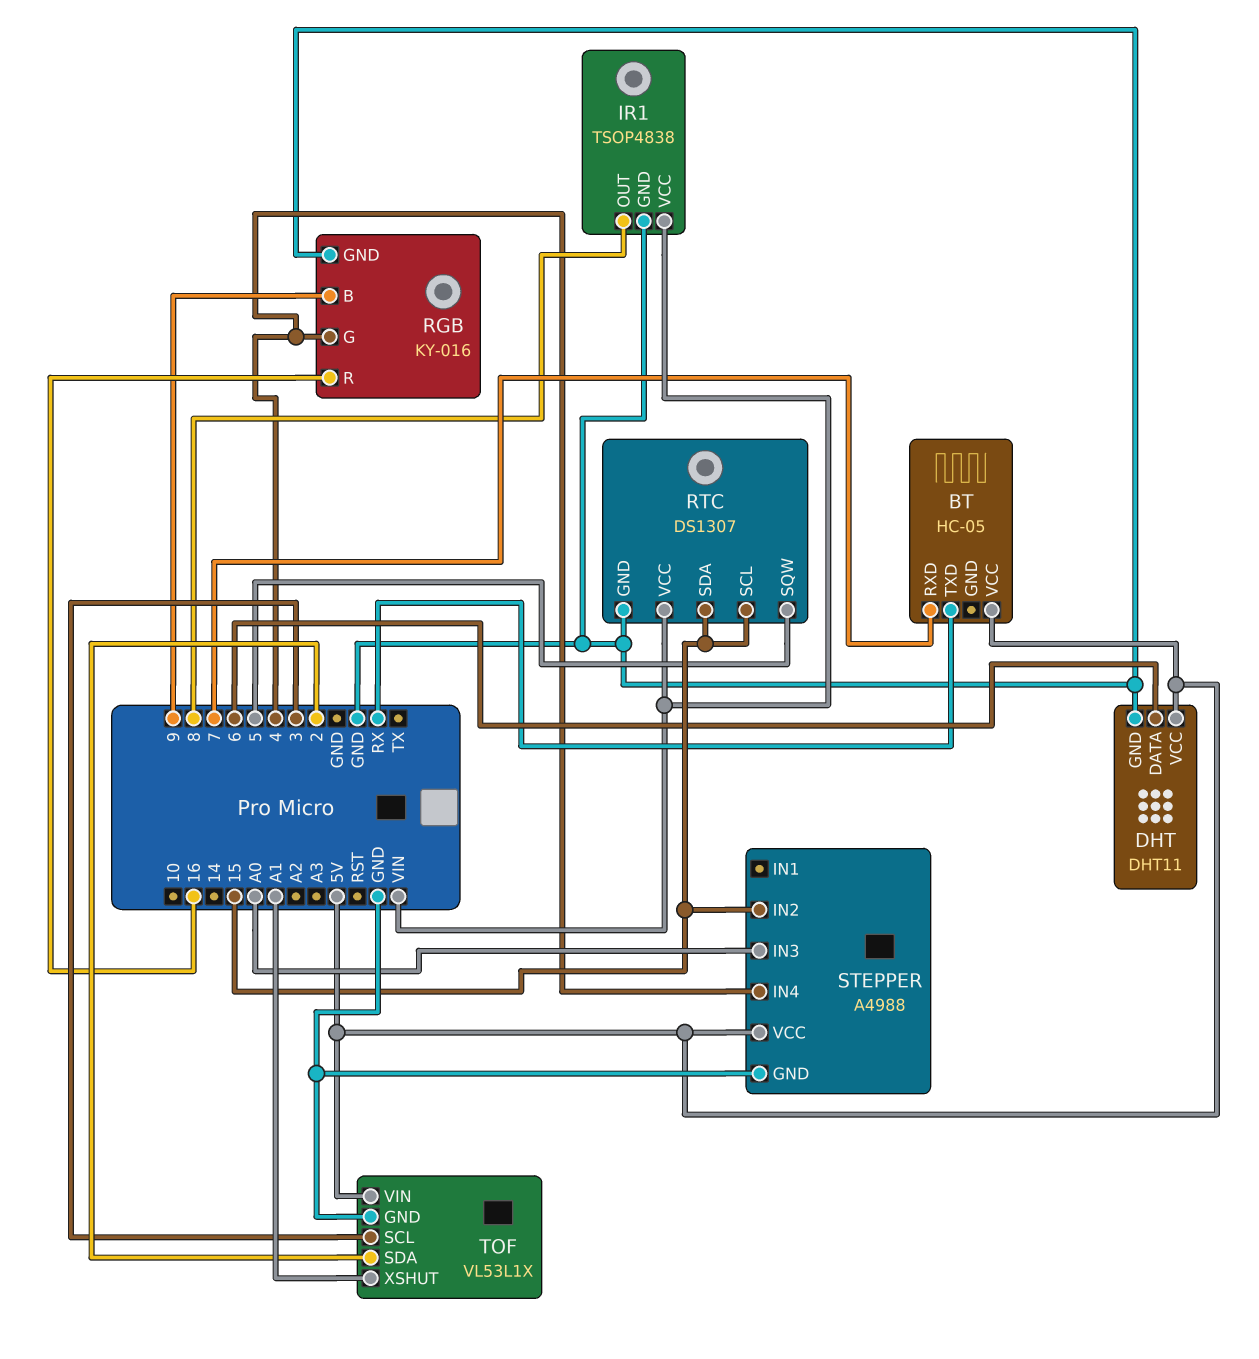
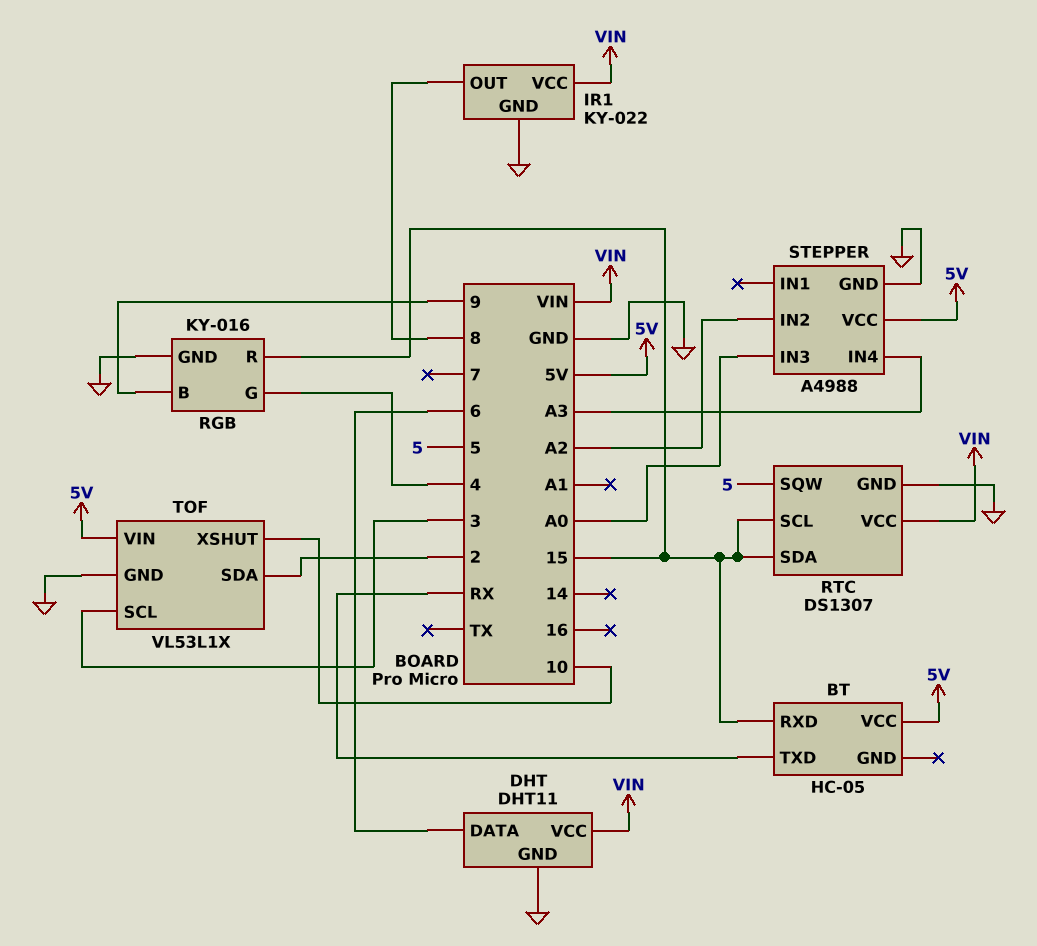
BT pin RXD: 7 -> 15
DHT pin VCC: 5V -> VIN
IR1: TSOP4838 -> KY-022
RGB pin R: 16 -> 15
STEPPER pin IN2: 15 -> A2
STEPPER pin IN4: 4 -> A3
TOF pin XSHUT: A1 -> 10

